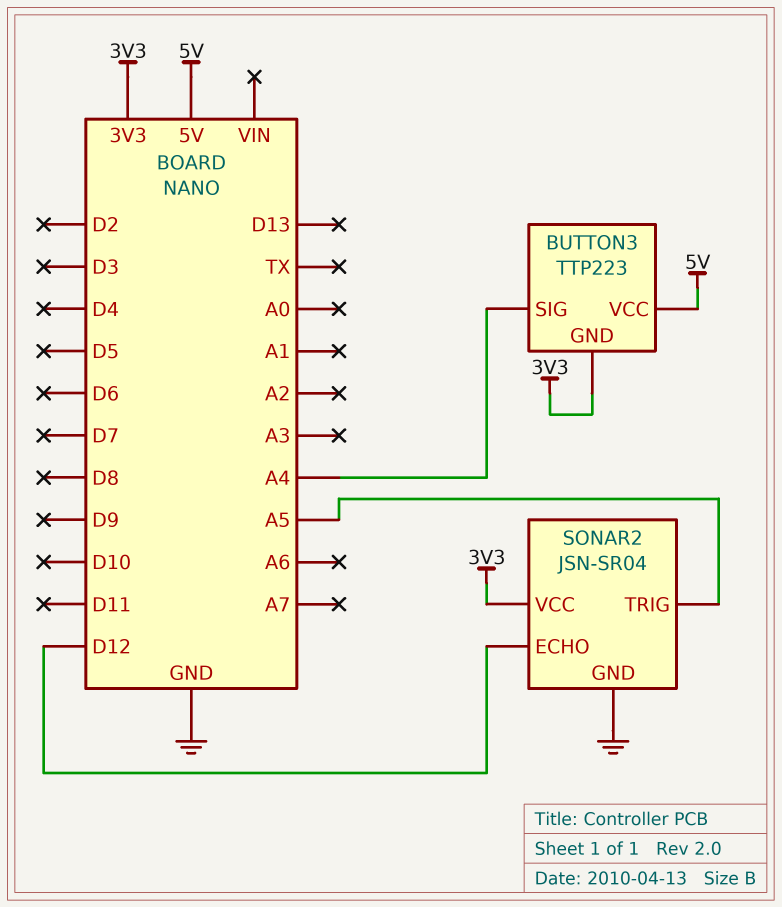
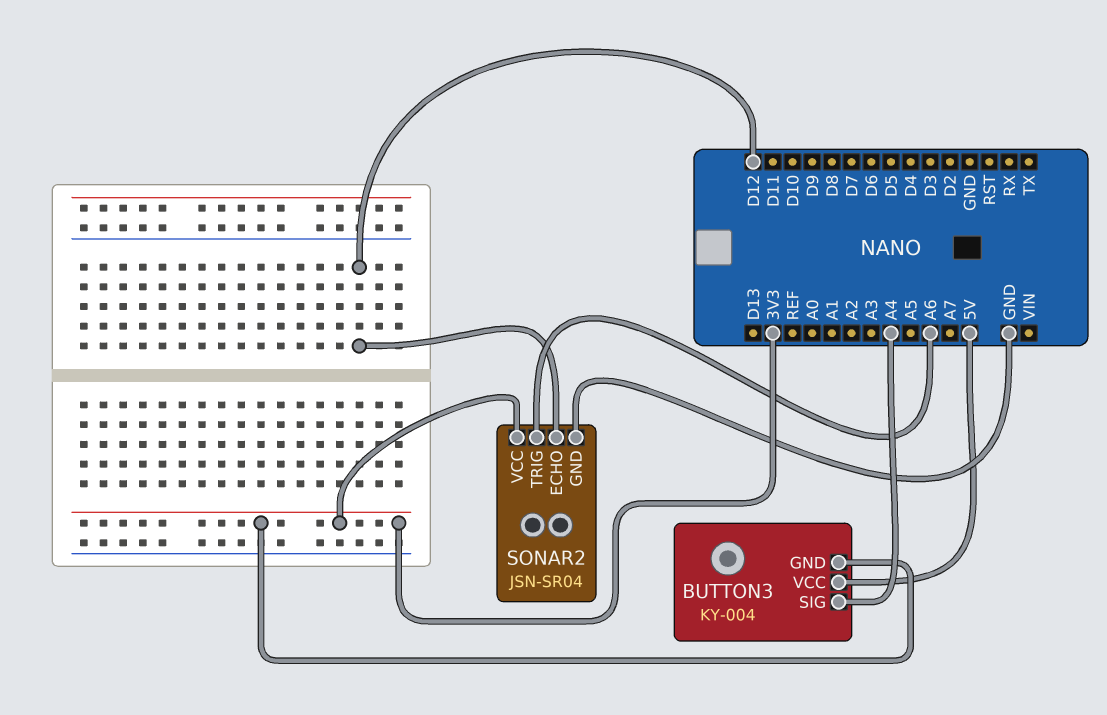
BUTTON3: TTP223 -> KY-004
SONAR2 pin TRIG: A5 -> A6

